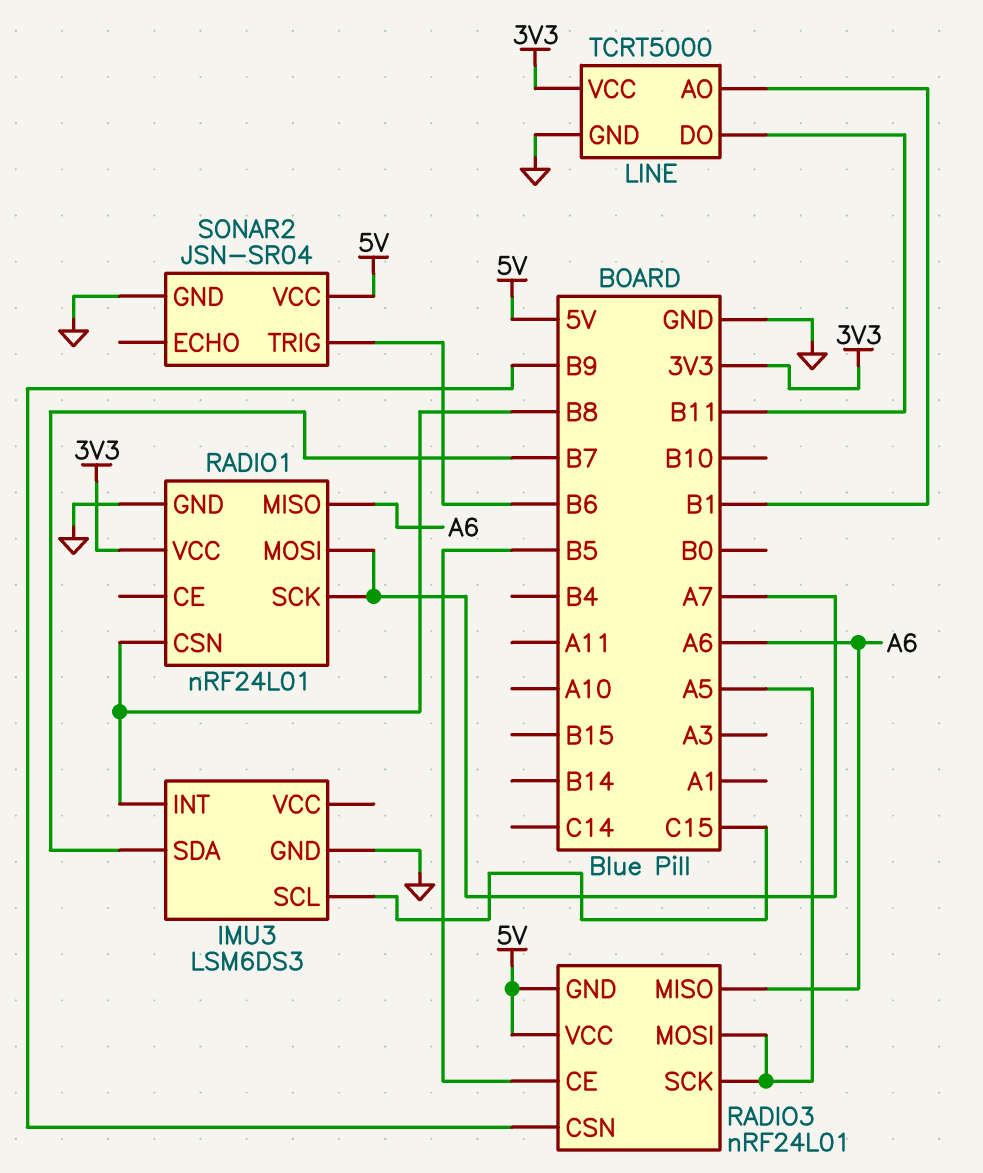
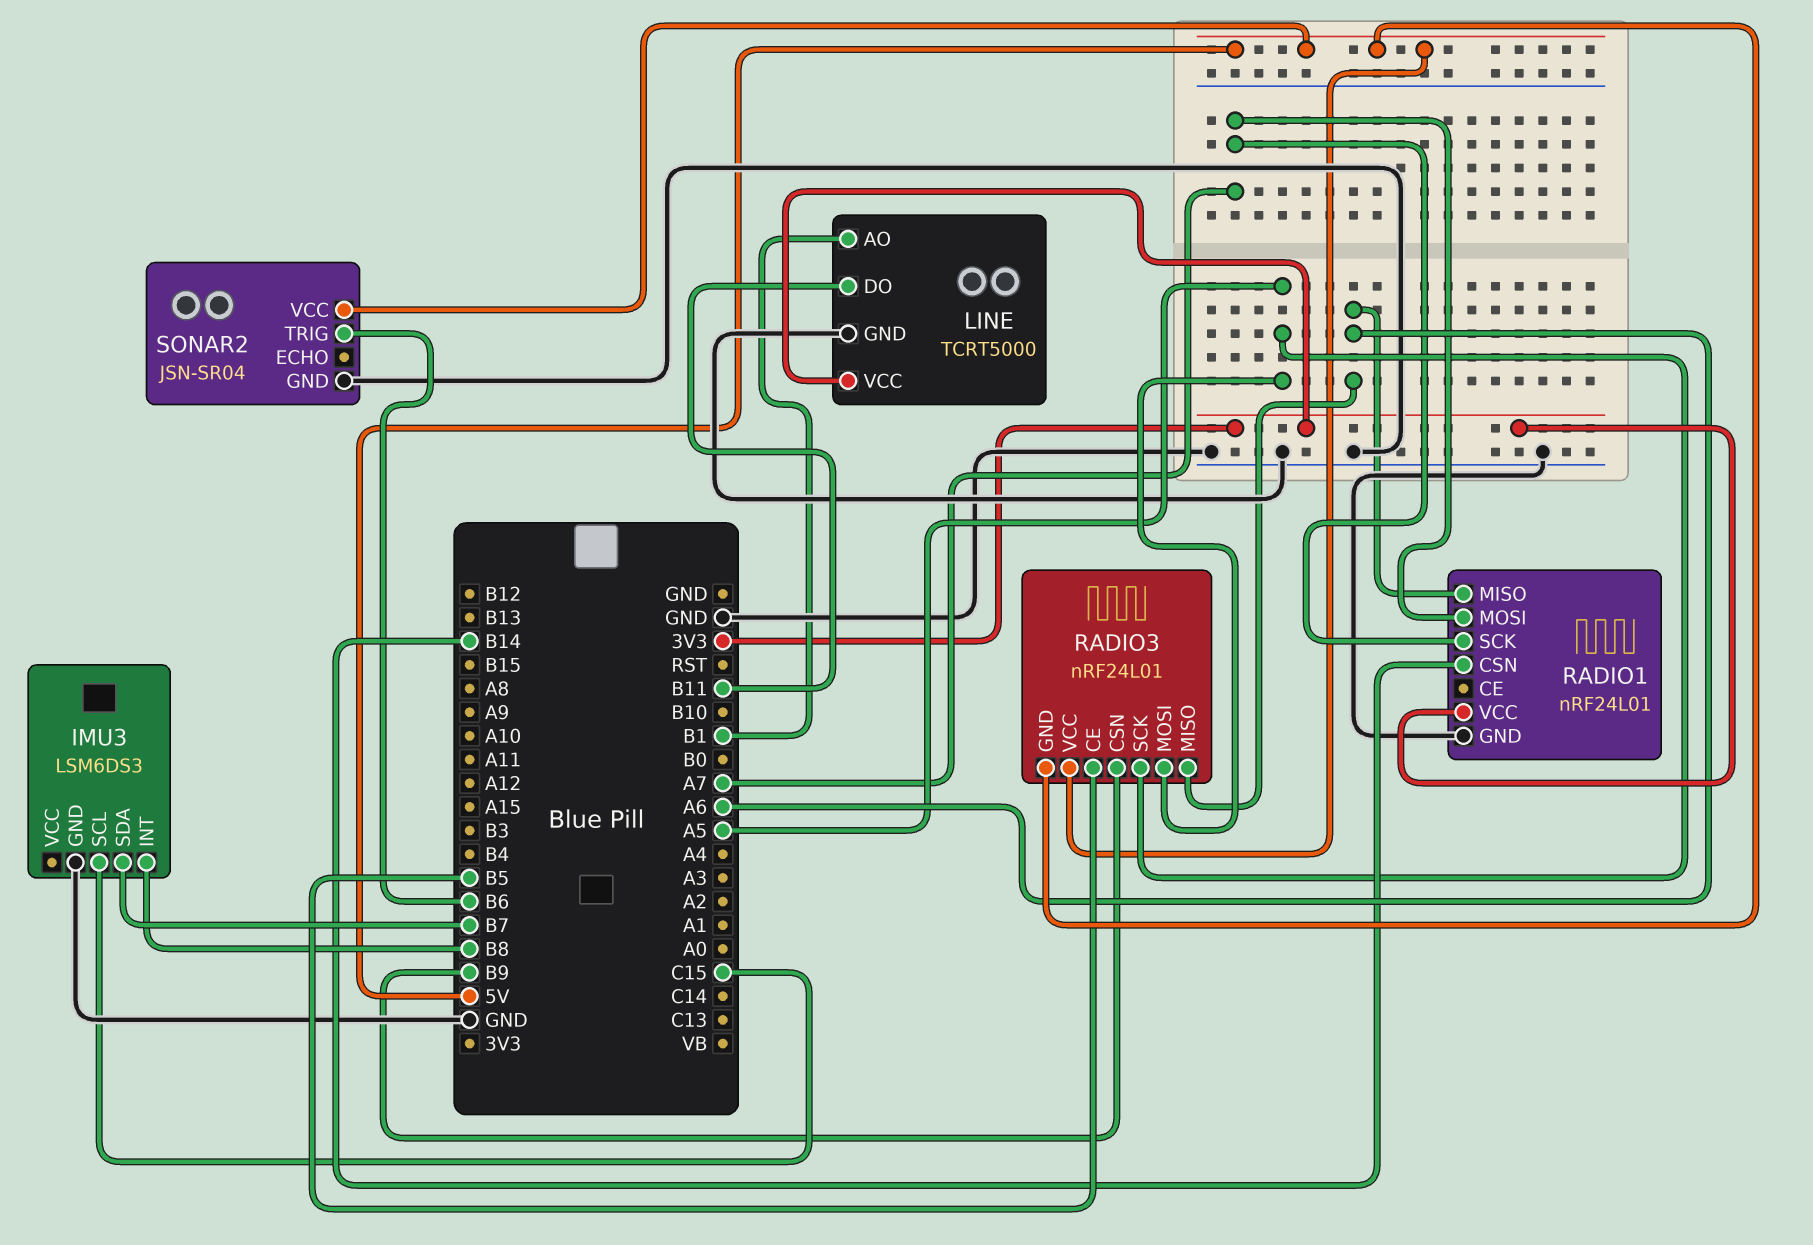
RADIO1 pin CSN: B8 -> B14

